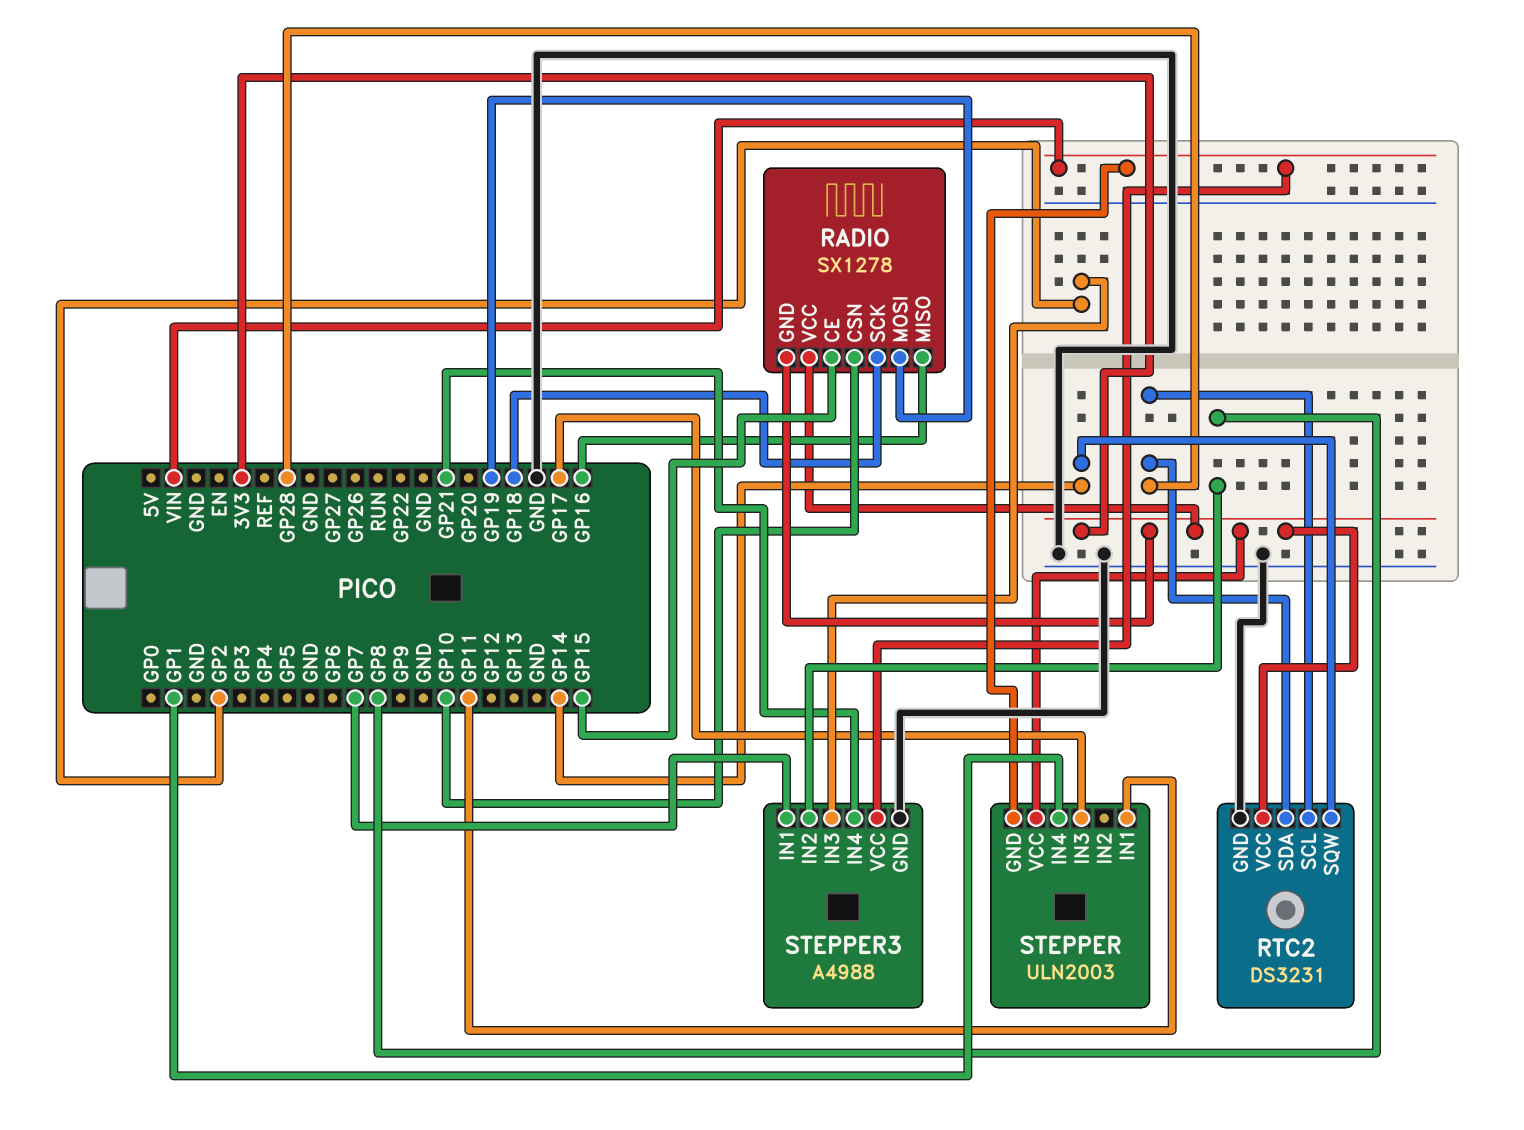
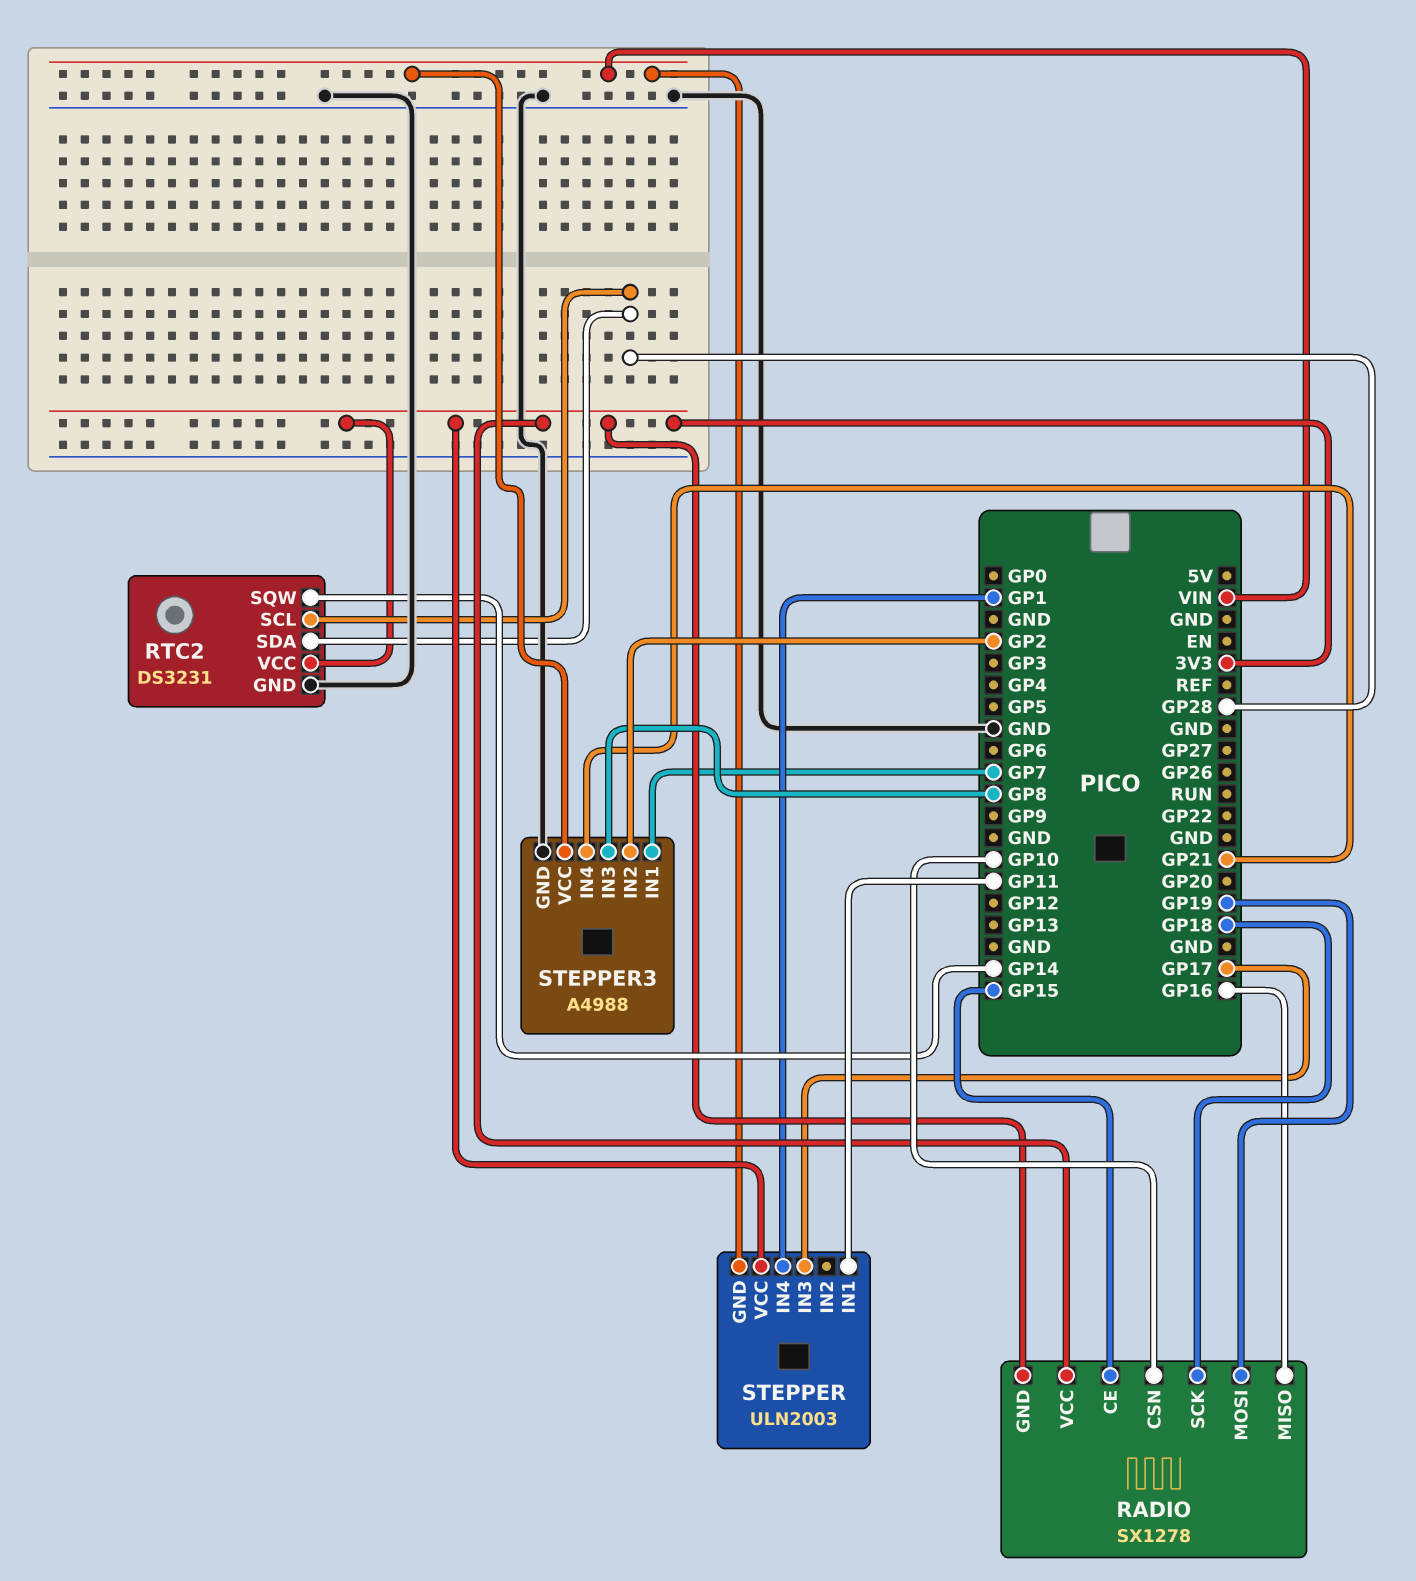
STEPPER3 pin IN2: GP8 -> GP2
STEPPER3 pin IN3: GP2 -> GP8

